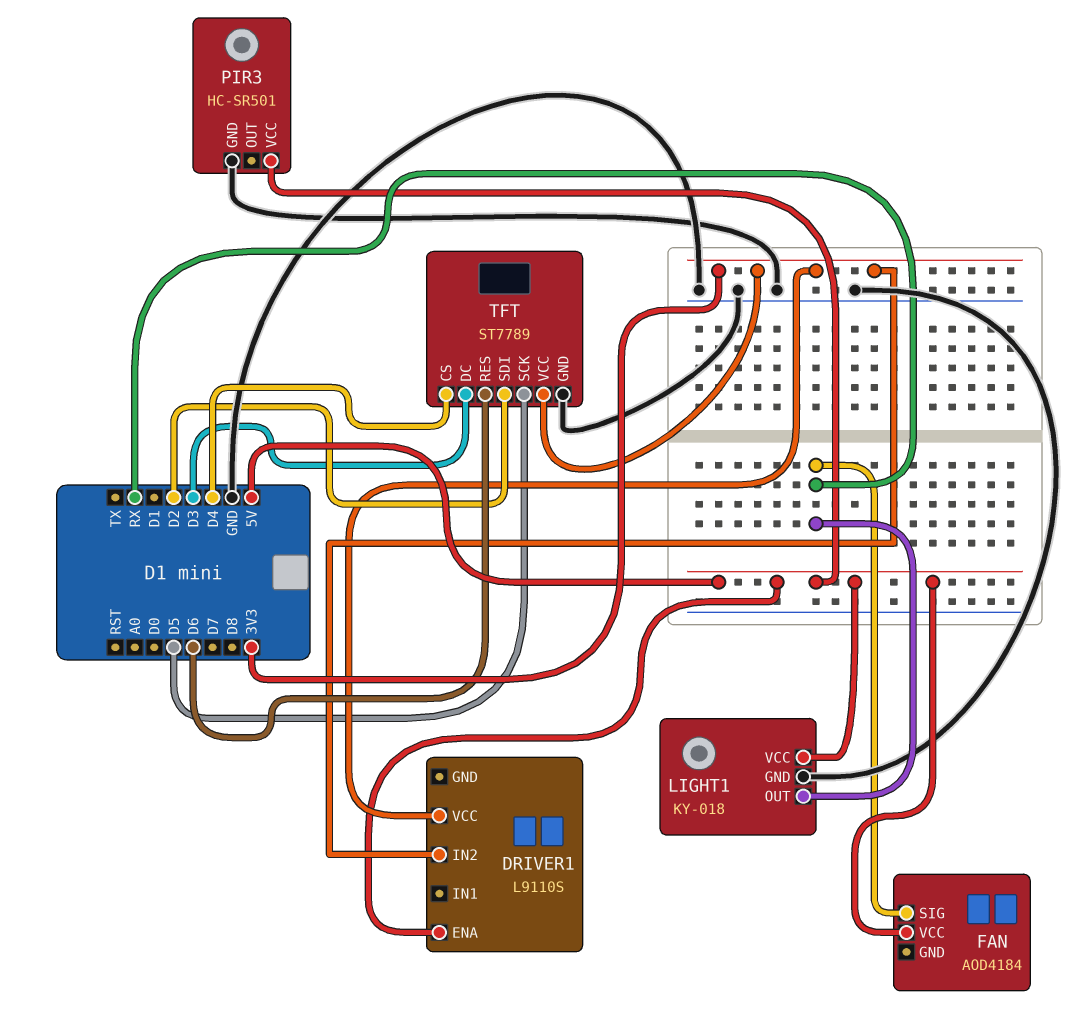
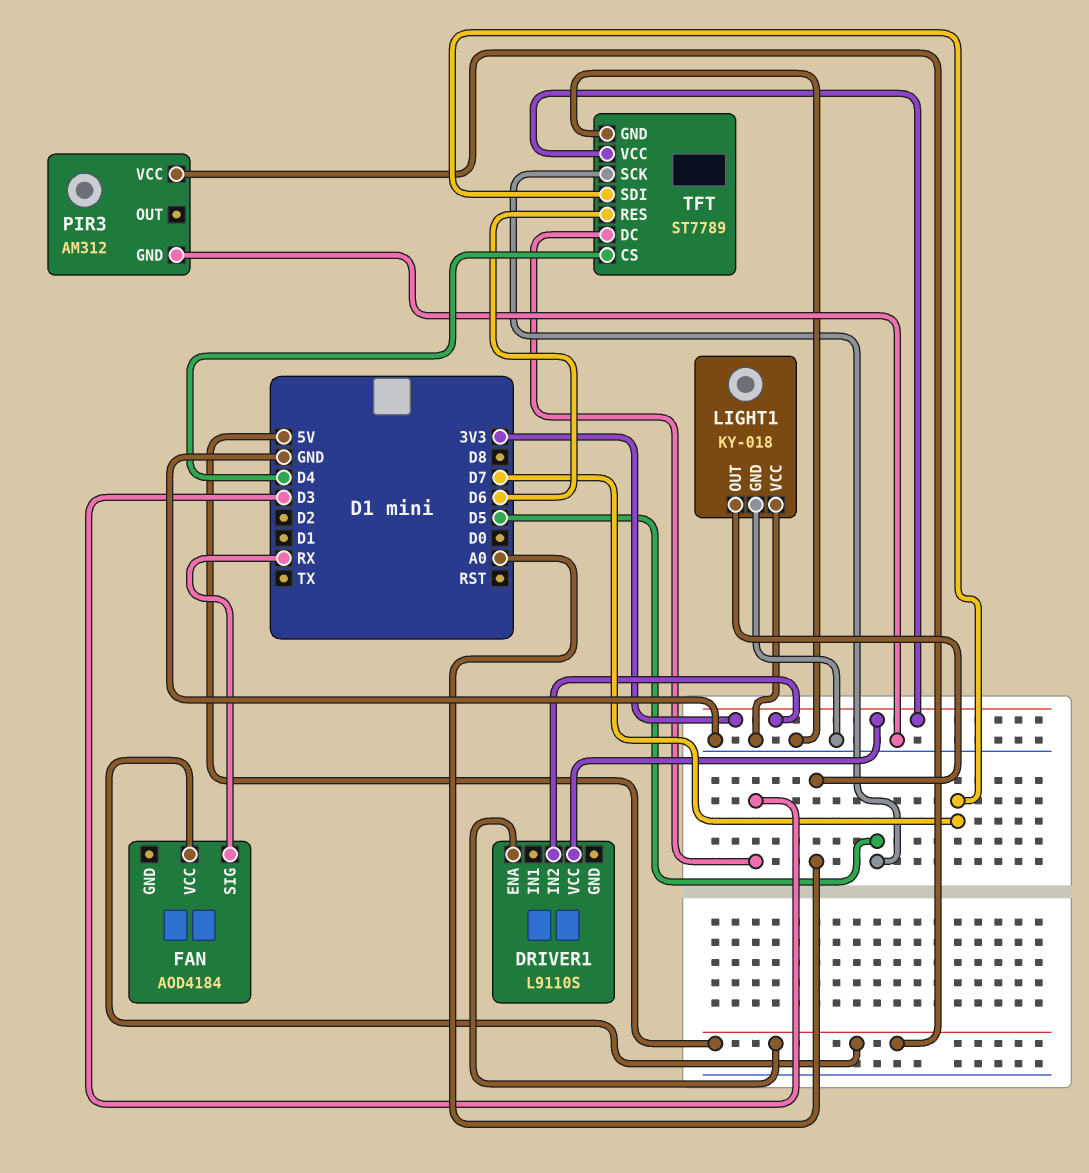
LIGHT1 pin OUT: RX -> A0
LIGHT1 pin VCC: 5V -> GND
PIR3: HC-SR501 -> AM312
TFT pin SDI: D2 -> D7

